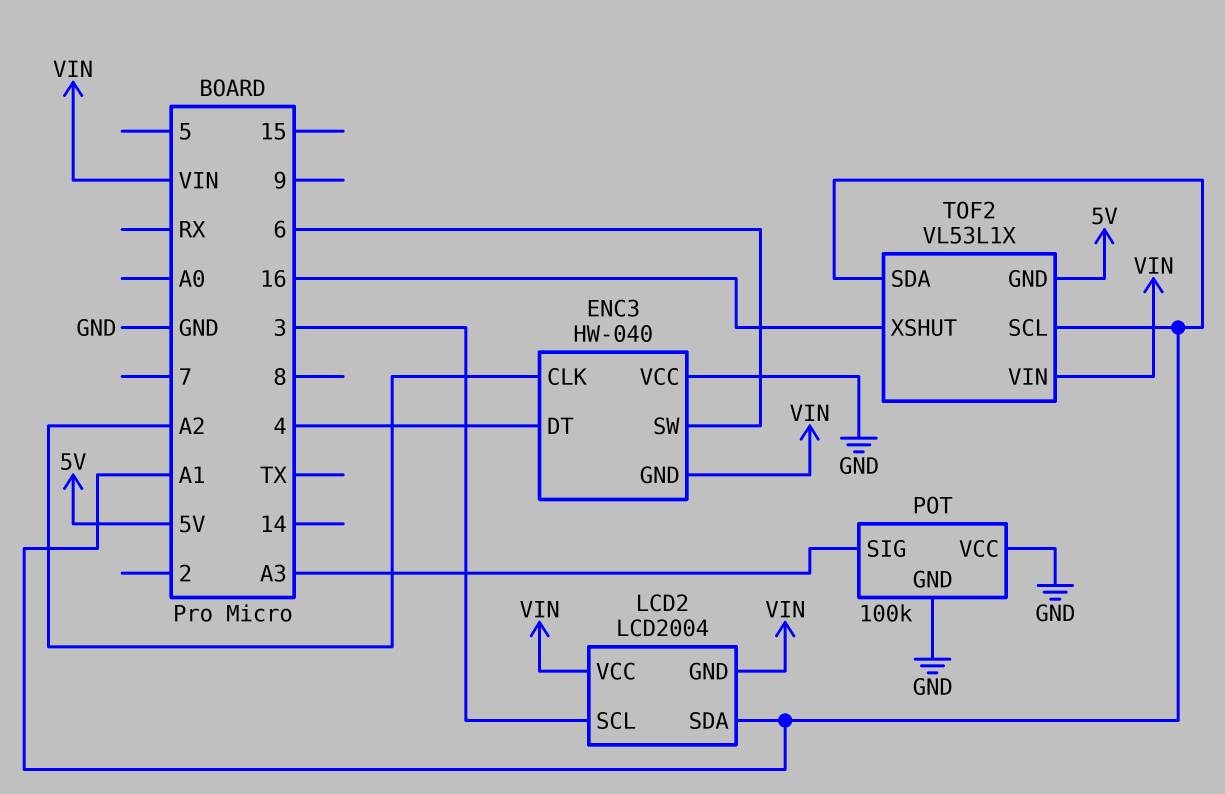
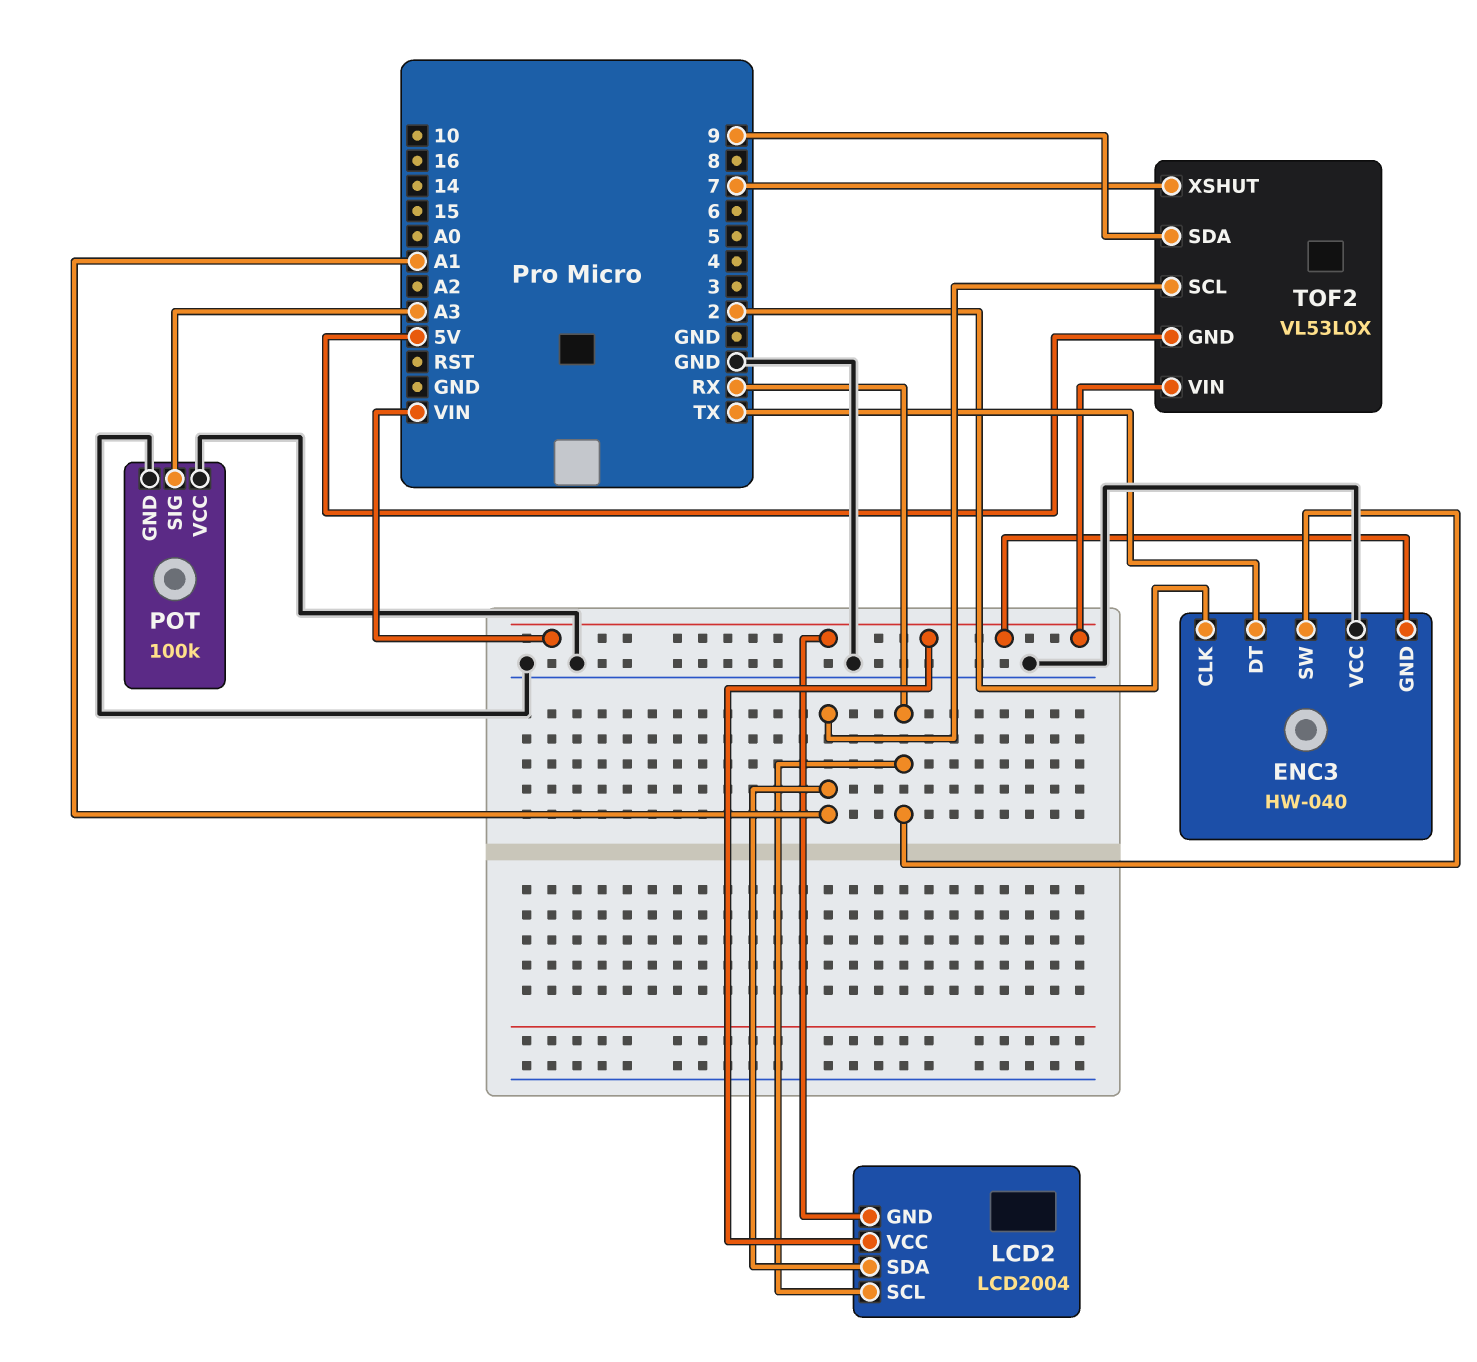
ENC3 pin CLK: A2 -> 2
ENC3 pin DT: 4 -> TX
ENC3 pin SW: 6 -> RX
LCD2 pin SCL: 3 -> RX
TOF2: VL53L1X -> VL53L0X
TOF2 pin SDA: A1 -> 9
TOF2 pin XSHUT: 16 -> 7

